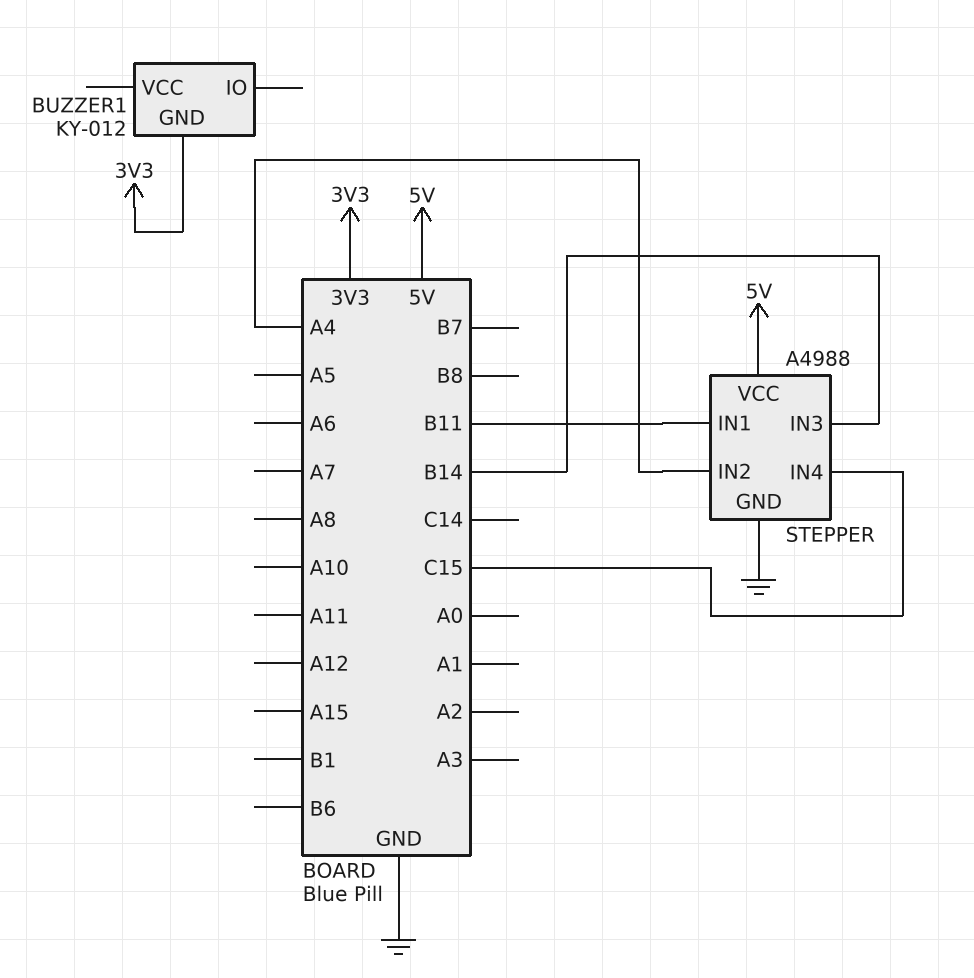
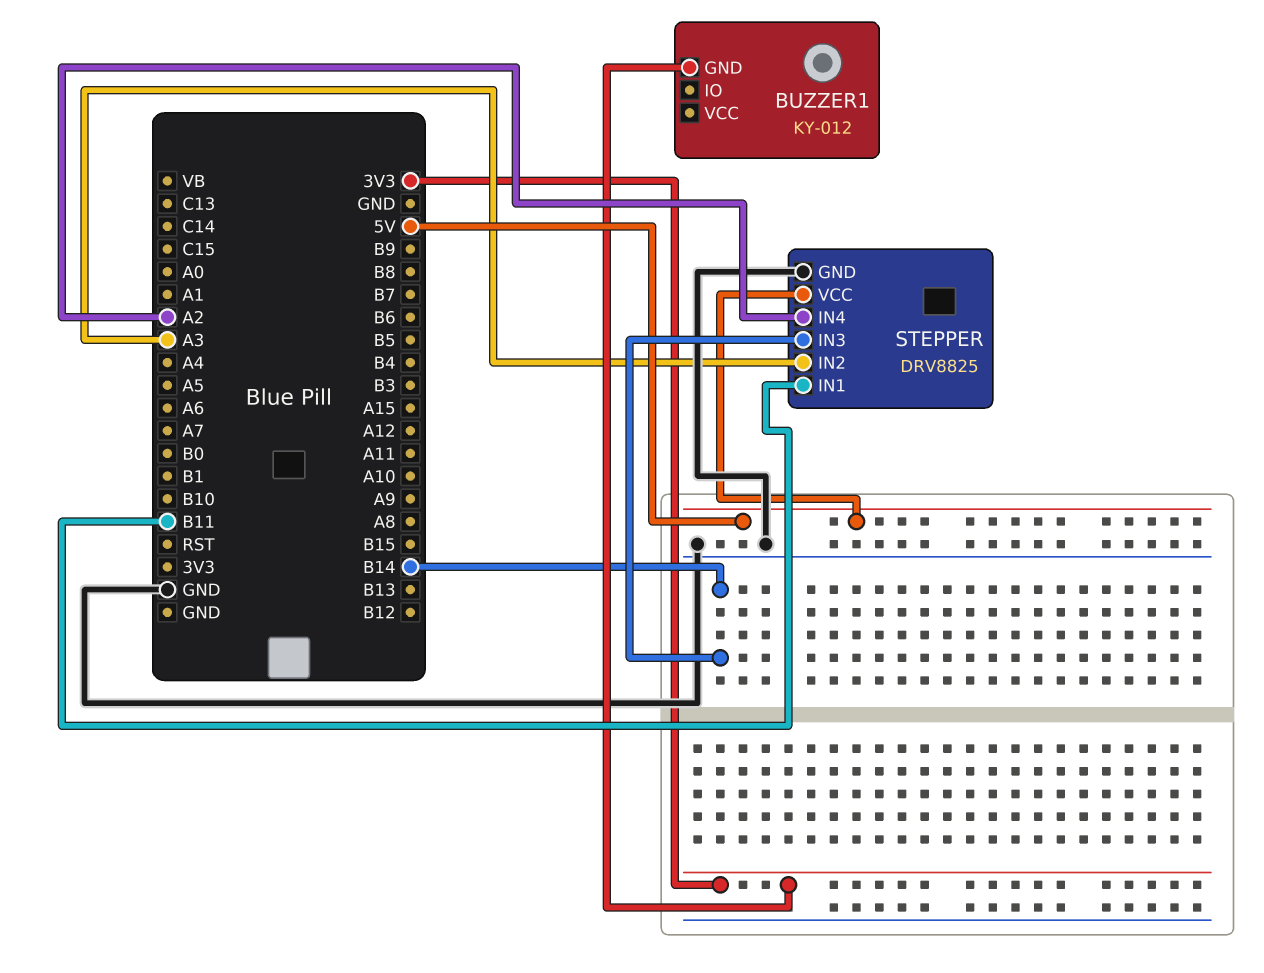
STEPPER: A4988 -> DRV8825
STEPPER pin IN2: A4 -> A3
STEPPER pin IN4: C15 -> A2

